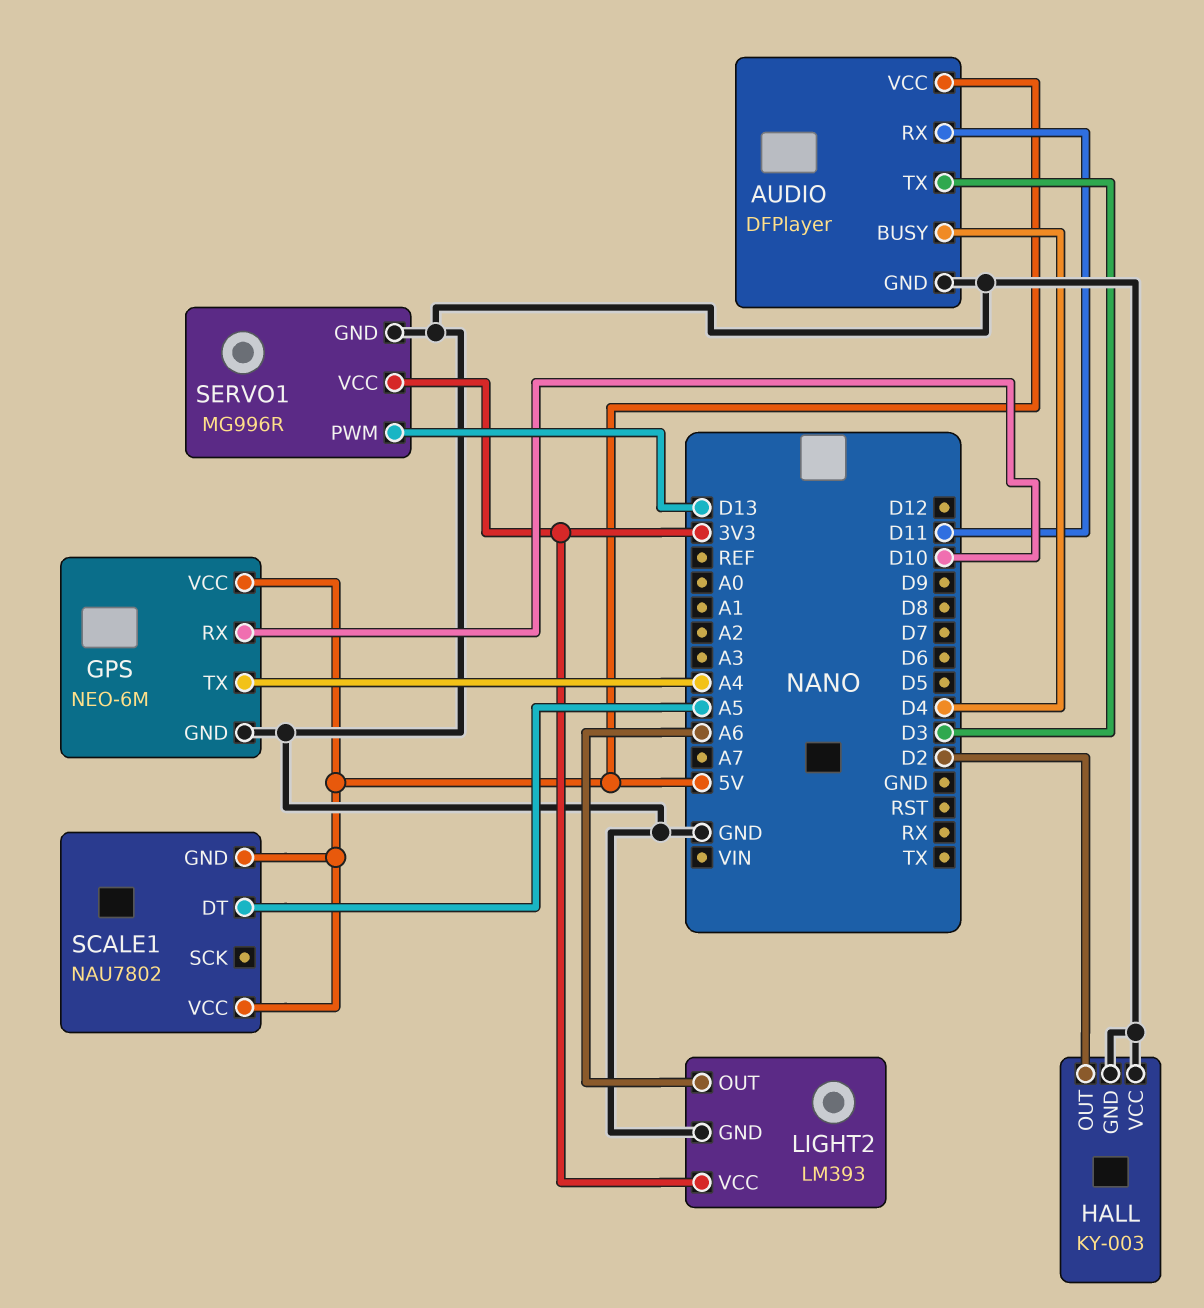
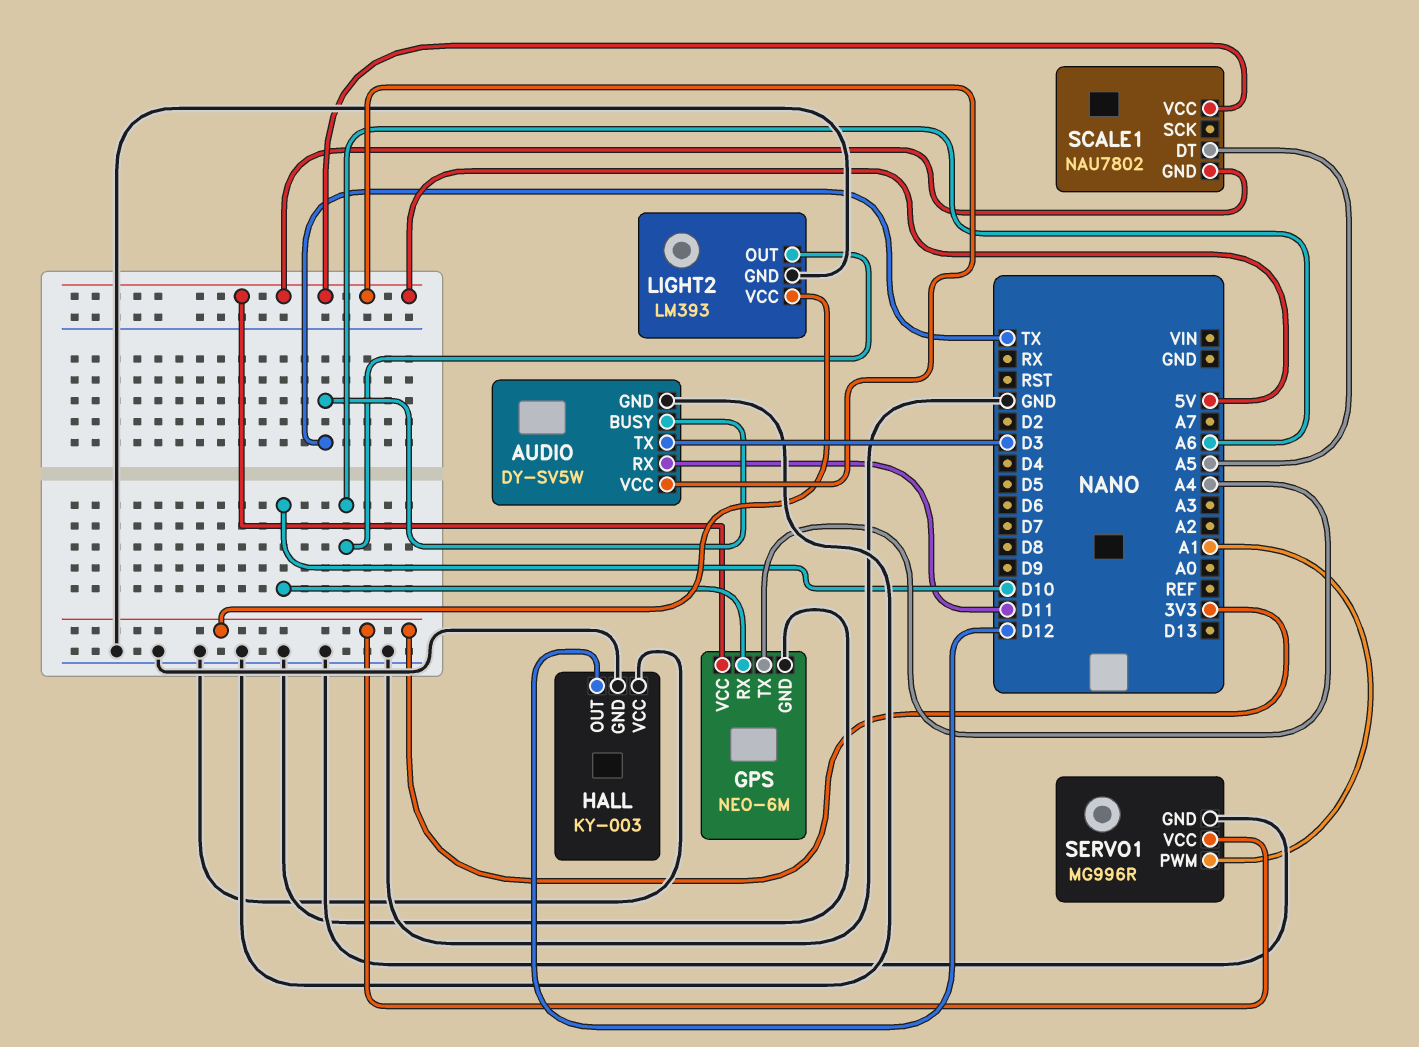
AUDIO: DFPlayer -> DY-SV5W
AUDIO pin BUSY: D4 -> TX
HALL pin OUT: D2 -> D12
SERVO1 pin PWM: D13 -> A1

